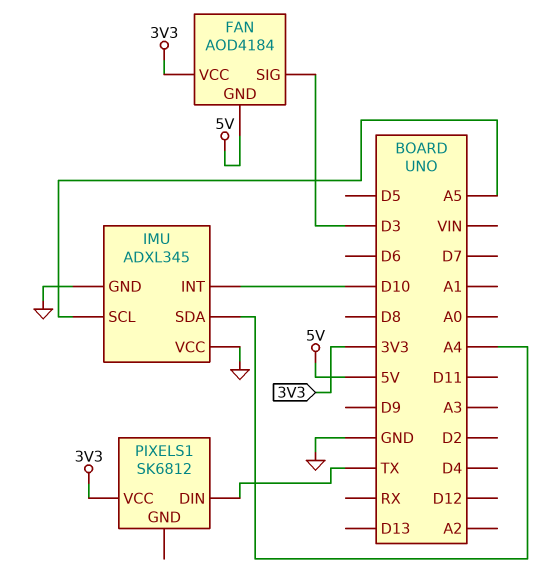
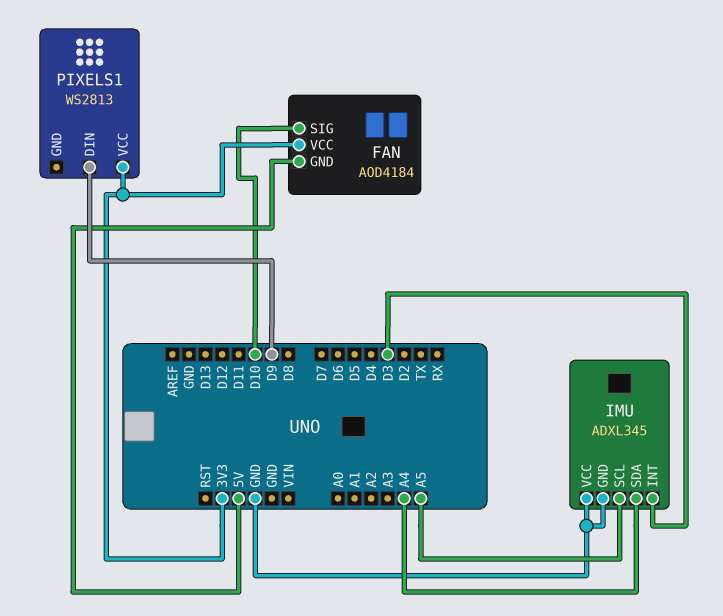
FAN pin SIG: D3 -> D10
IMU pin INT: D10 -> D3
PIXELS1: SK6812 -> WS2813
PIXELS1 pin DIN: TX -> D9

